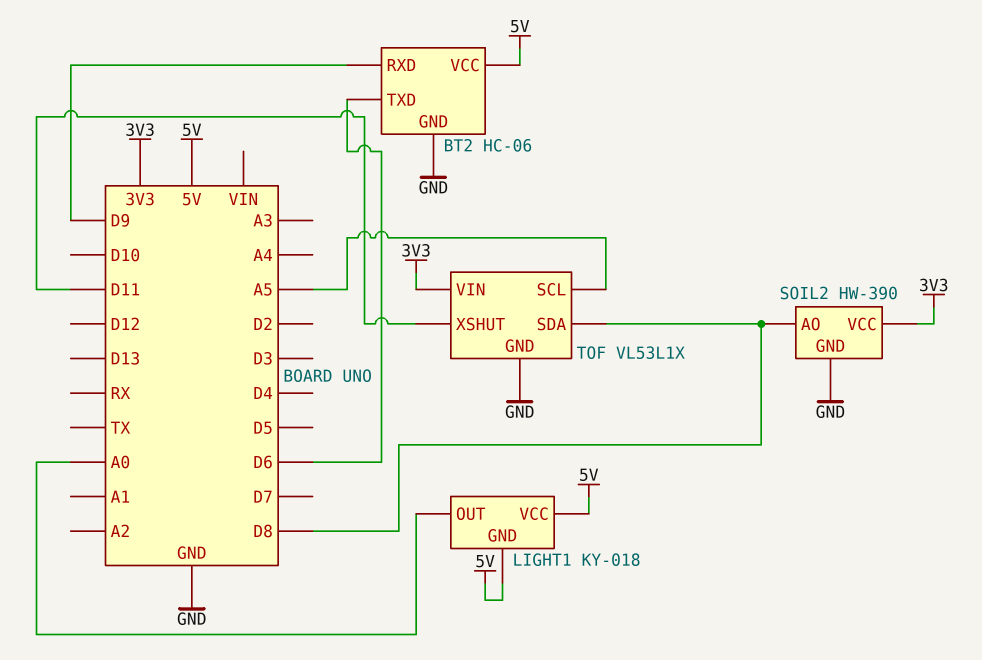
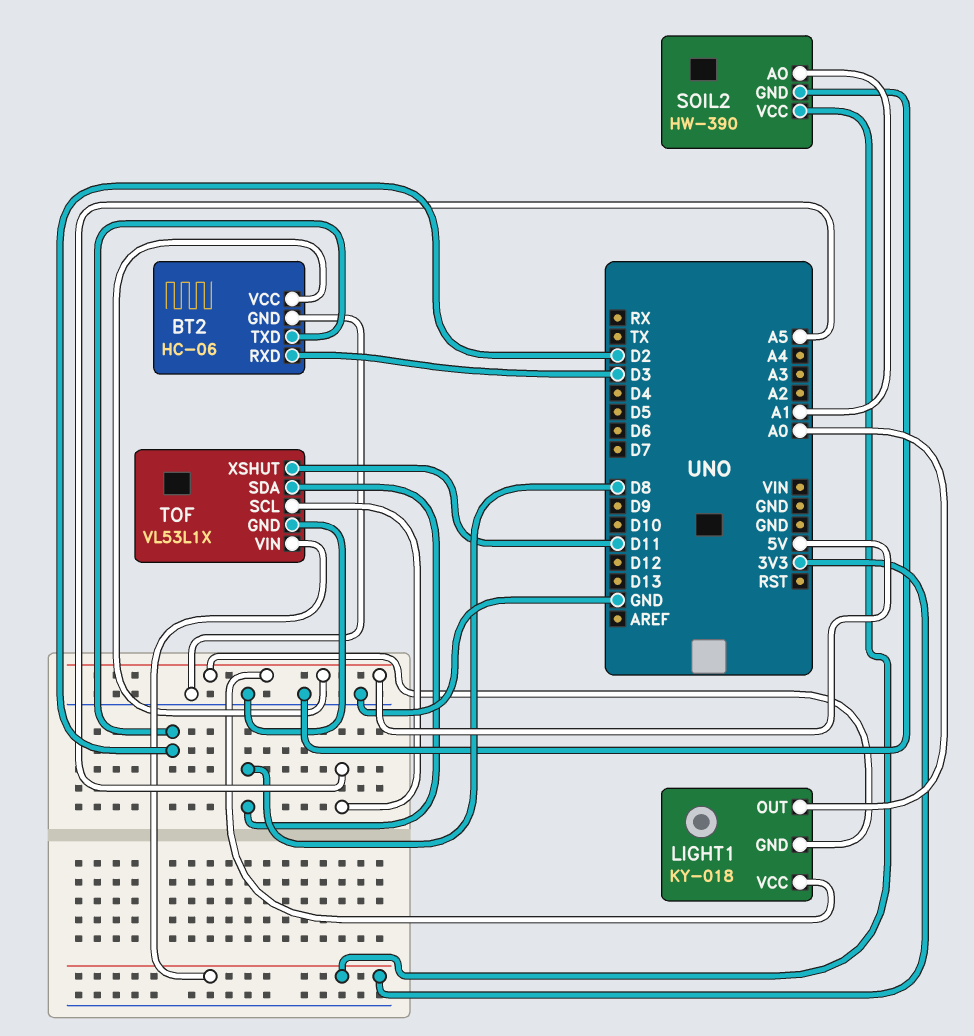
BT2 pin RXD: D9 -> D3
BT2 pin TXD: D6 -> D2
SOIL2 pin AO: D8 -> A1

